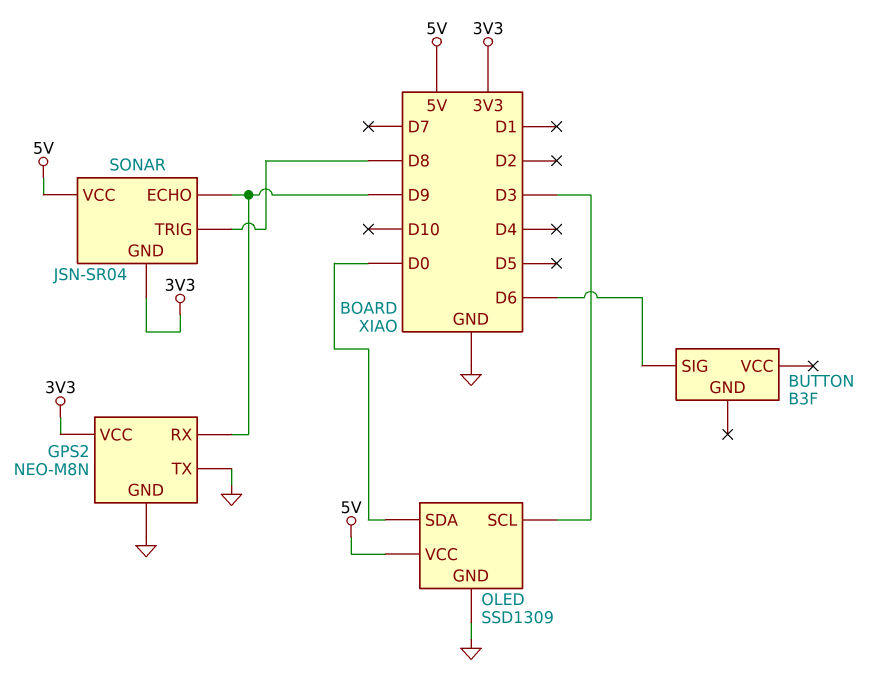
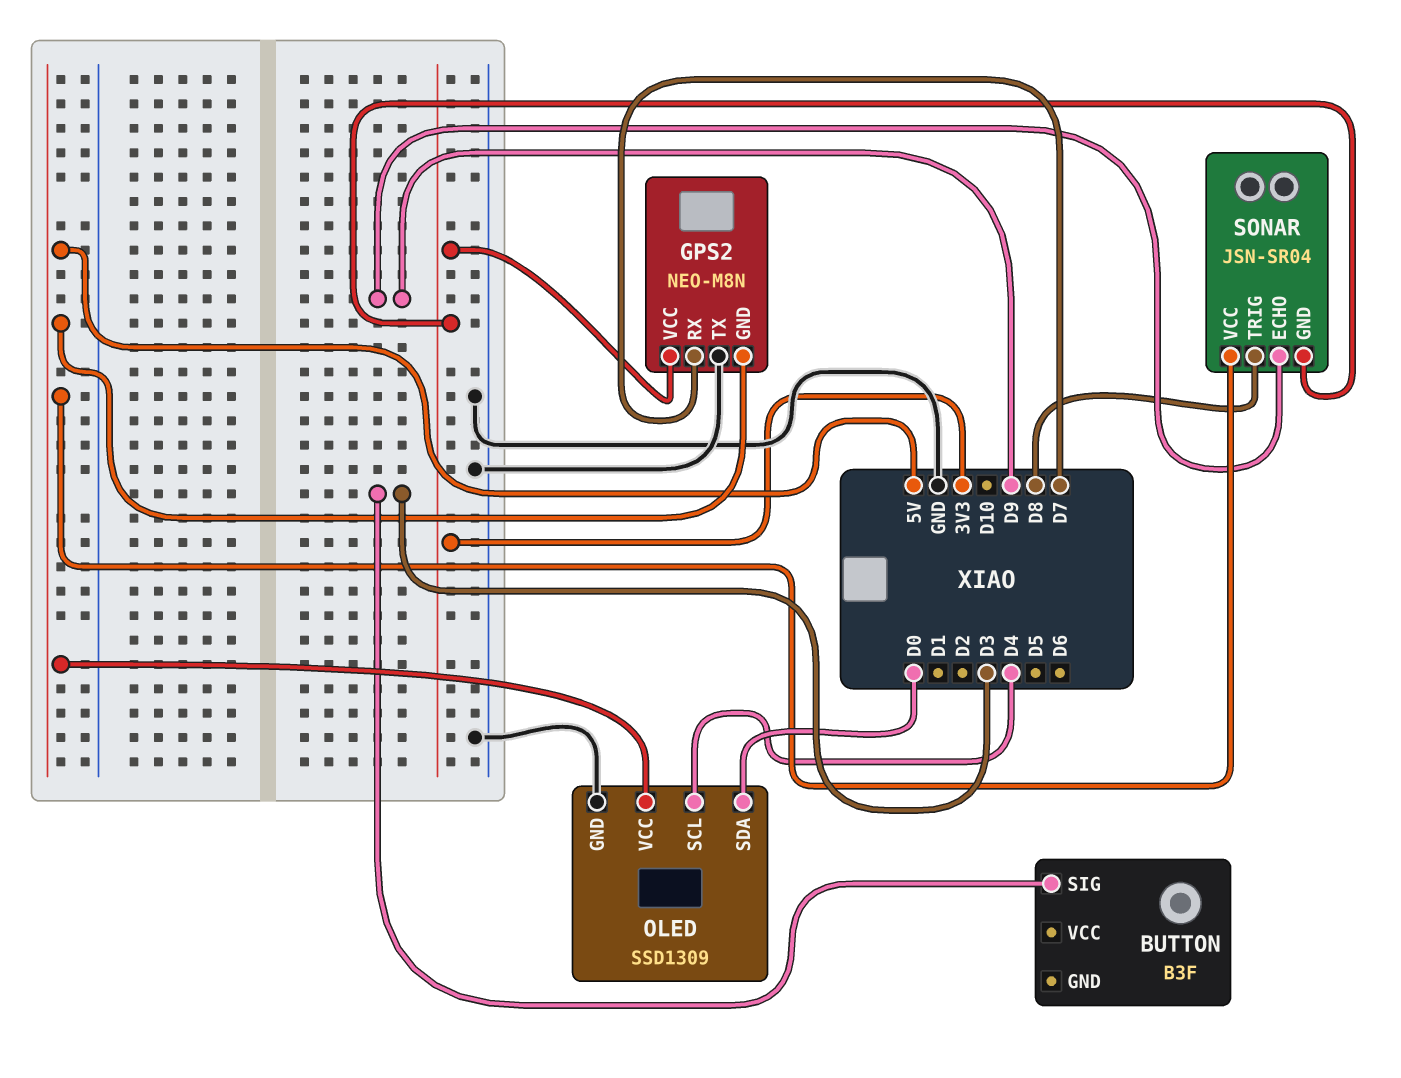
BUTTON pin SIG: D6 -> D3
GPS2 pin GND: GND -> 5V
GPS2 pin RX: D9 -> D7
OLED pin SCL: D3 -> D4

